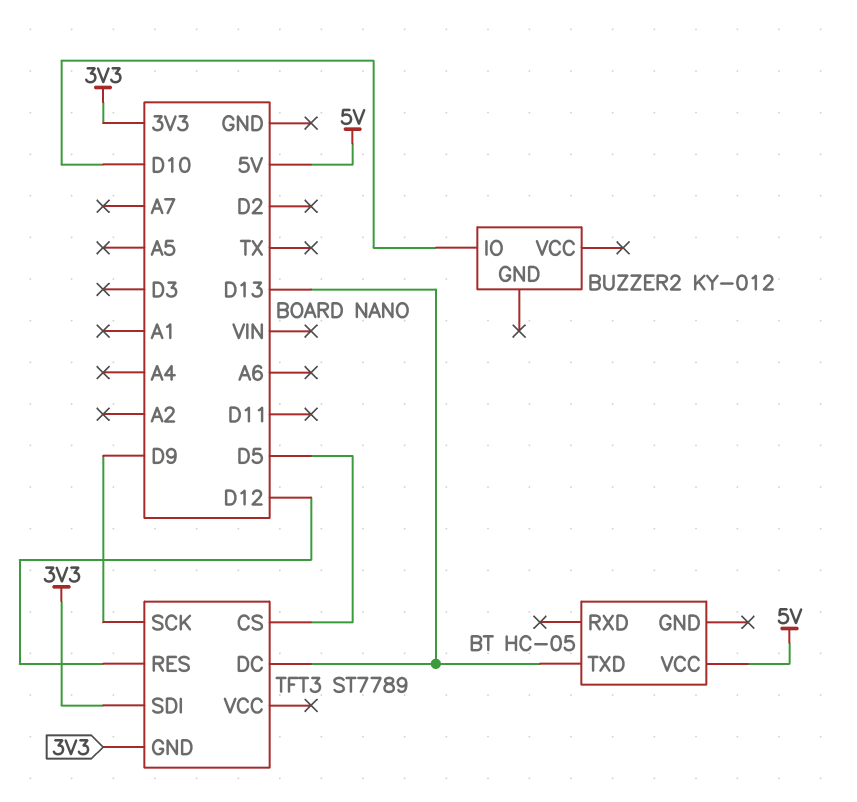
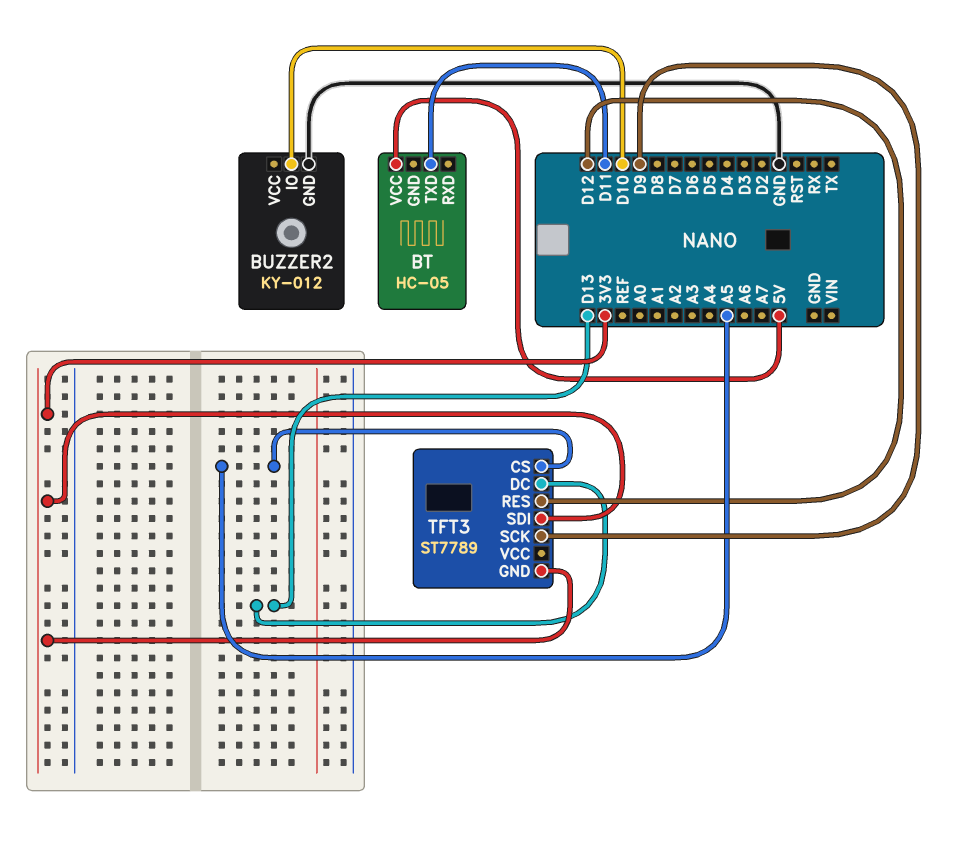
BT pin TXD: D13 -> D11
BUZZER2 pin GND: none -> GND
TFT3 pin CS: D5 -> A5

